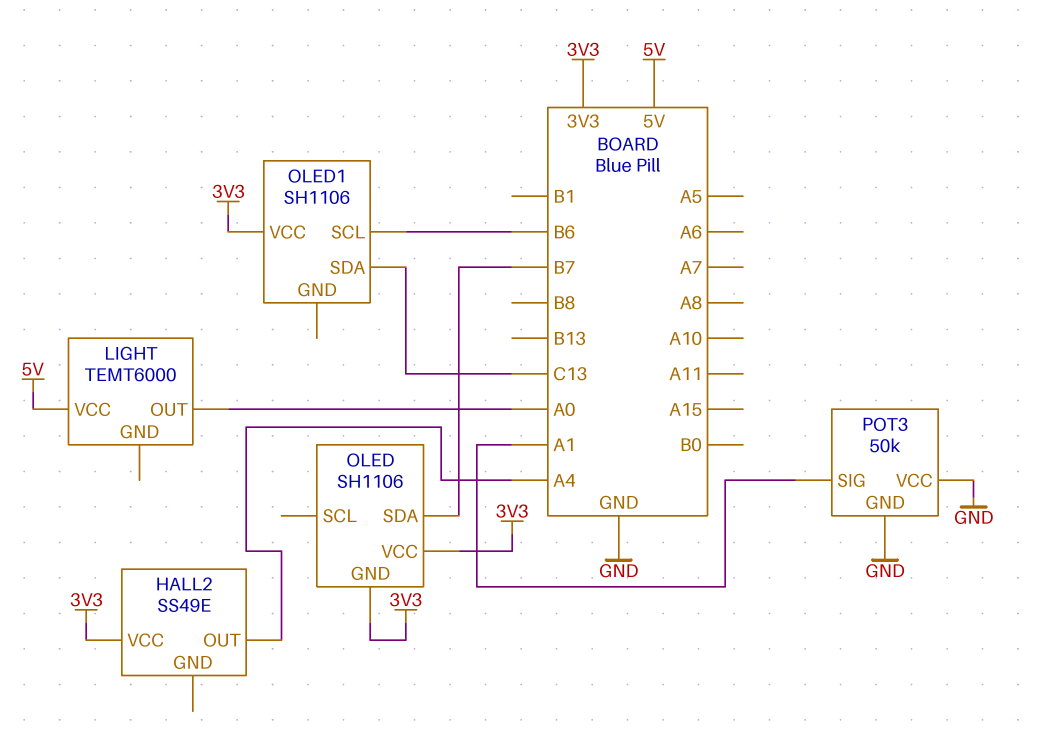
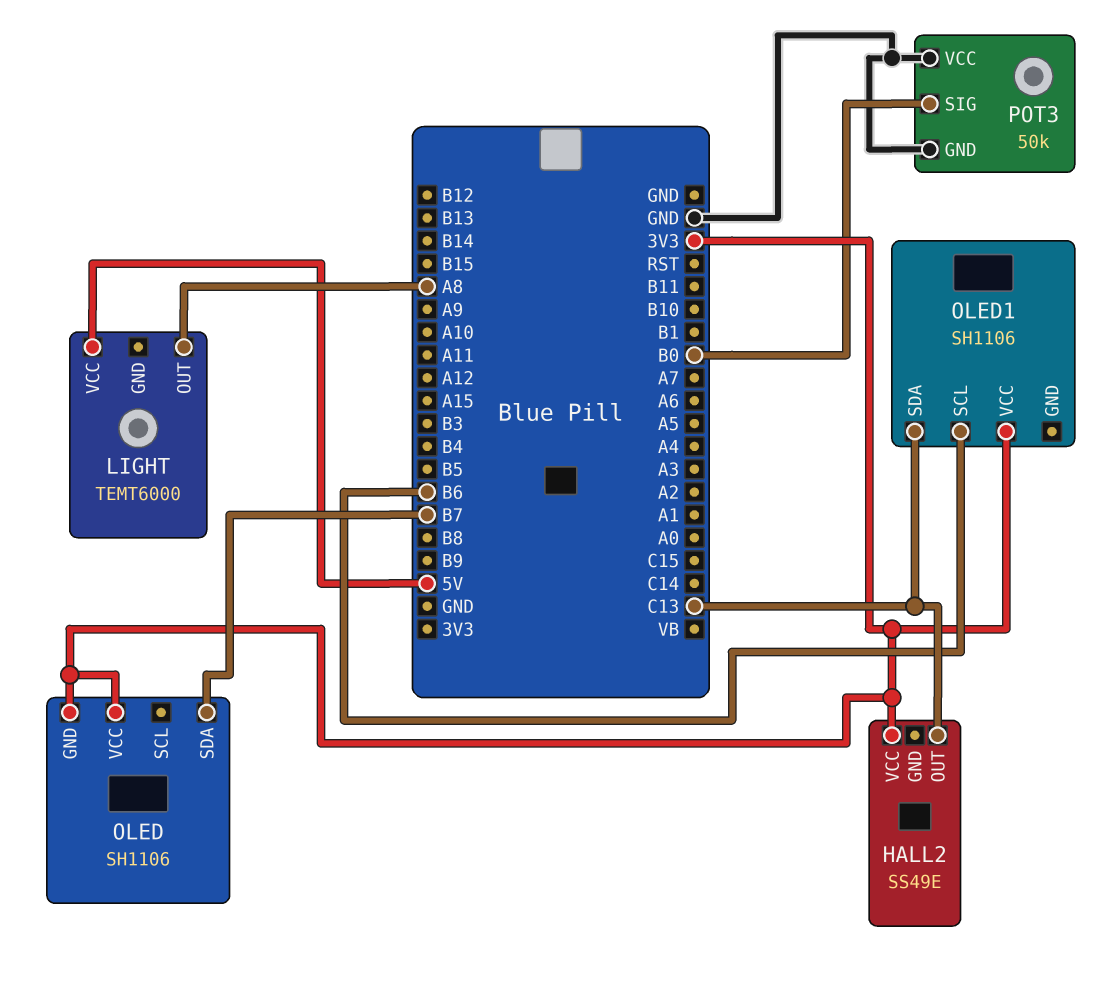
HALL2 pin OUT: A4 -> C13
LIGHT pin OUT: A0 -> A8
POT3 pin SIG: A1 -> B0

